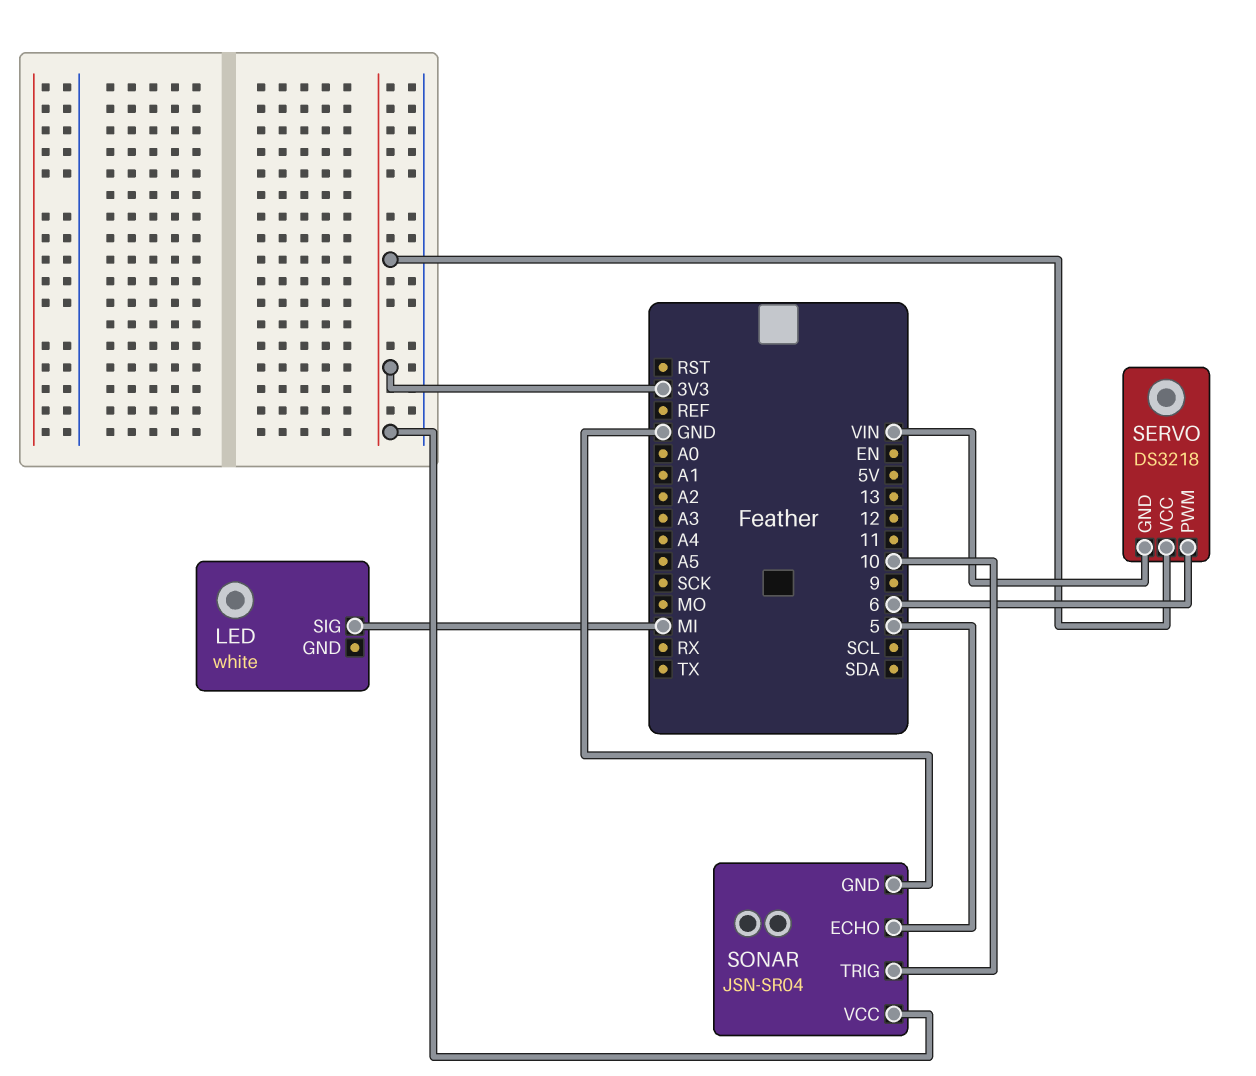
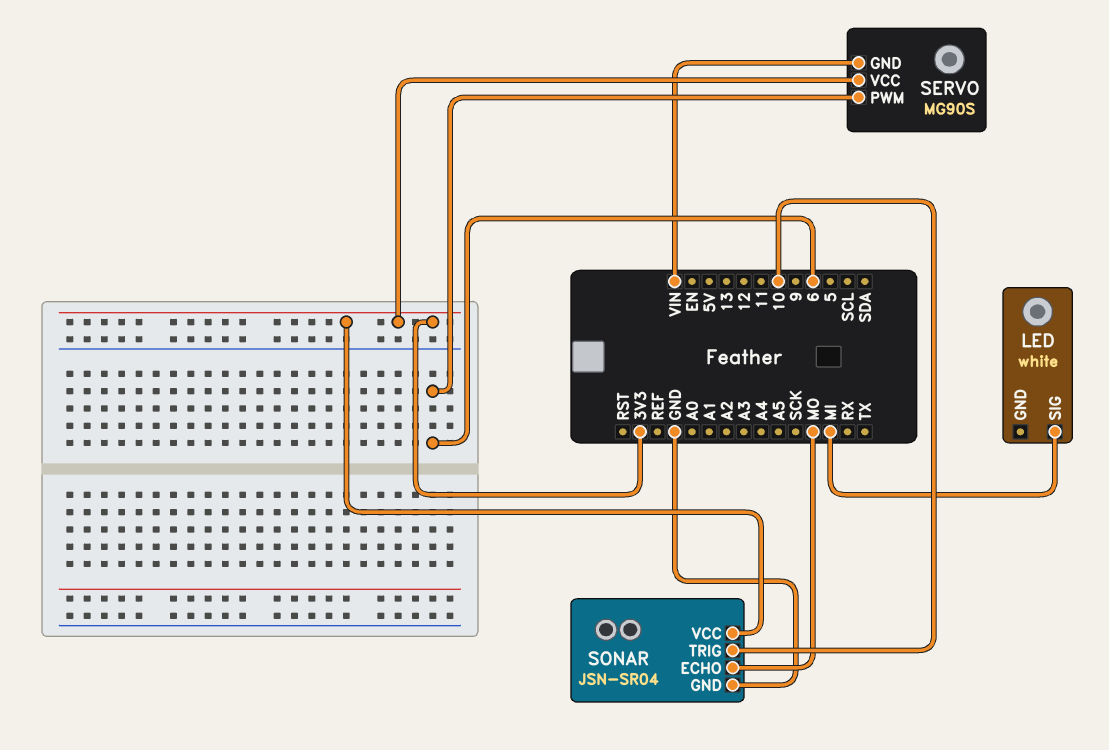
SERVO: DS3218 -> MG90S
SONAR pin ECHO: 5 -> MO

